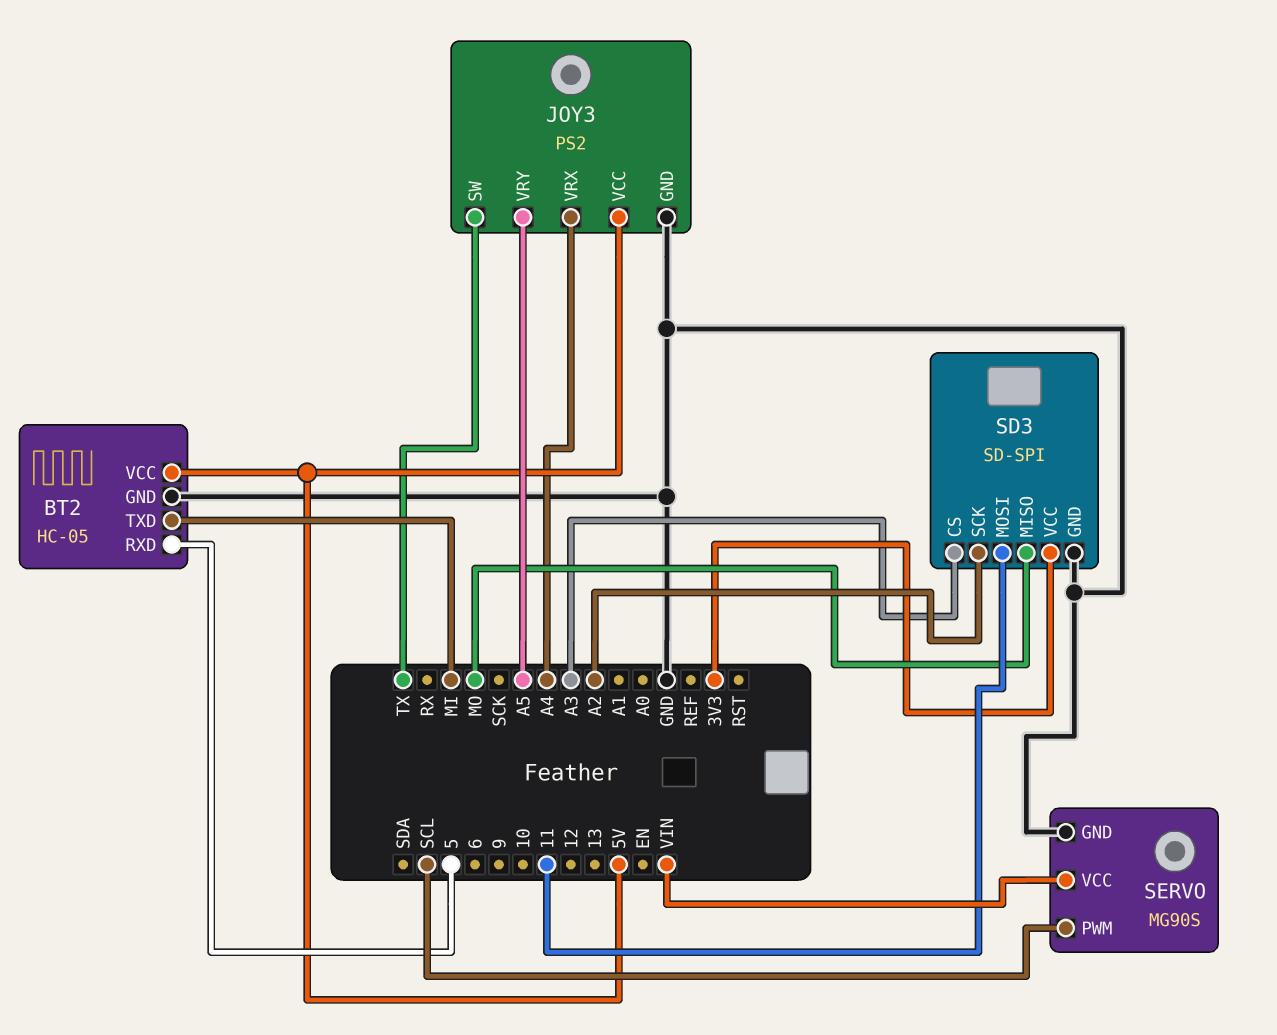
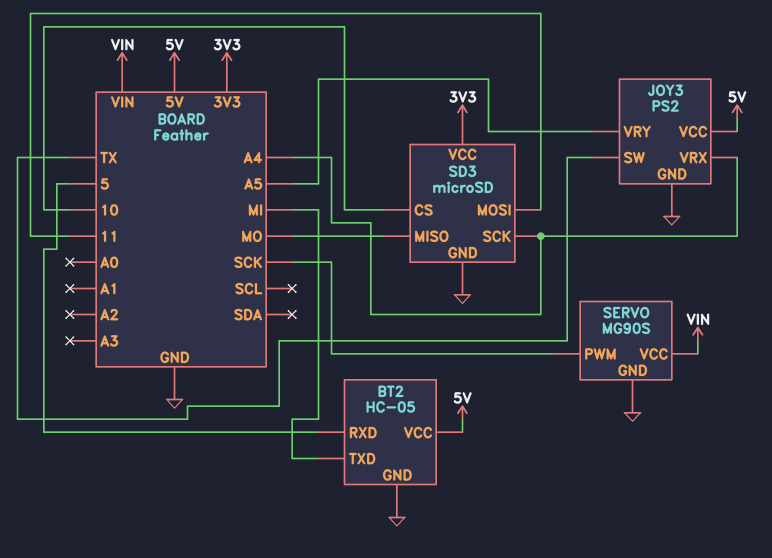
SD3: SD-SPI -> microSD
SD3 pin CS: A3 -> 10
SD3 pin SCK: A2 -> A4
SERVO pin PWM: SCL -> SCK

